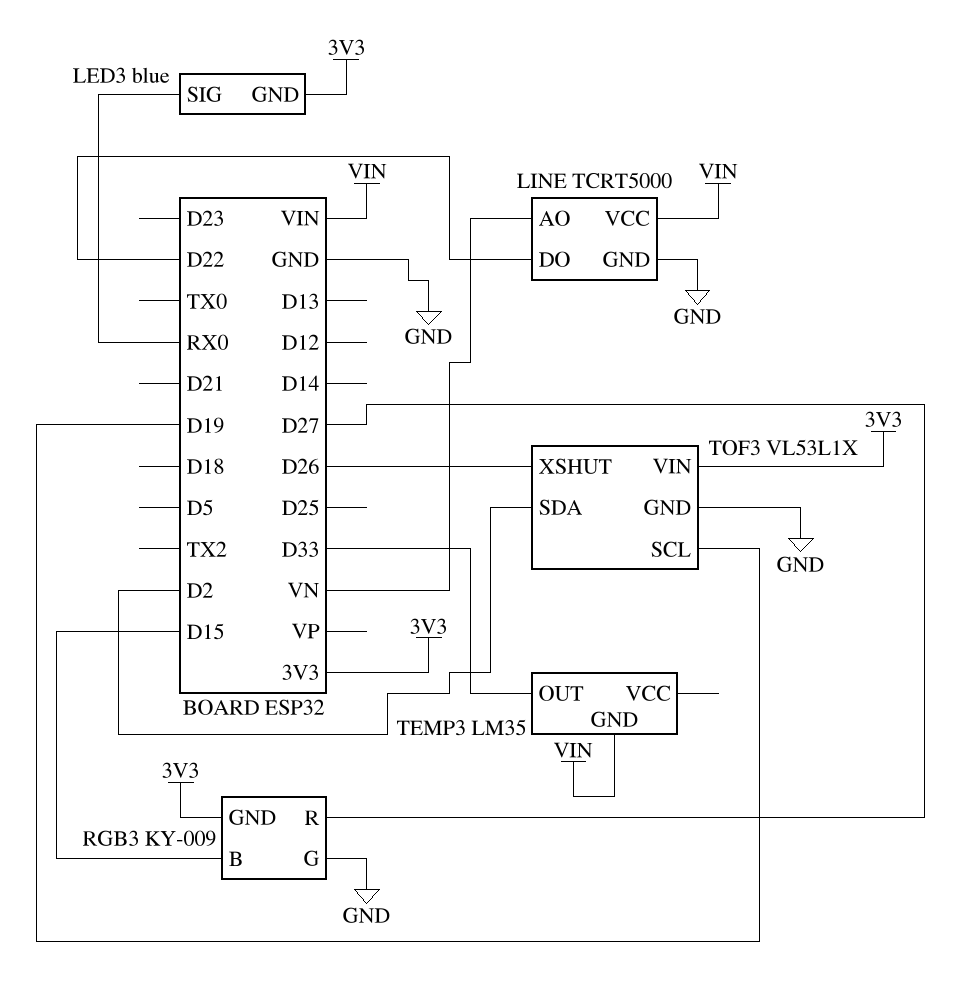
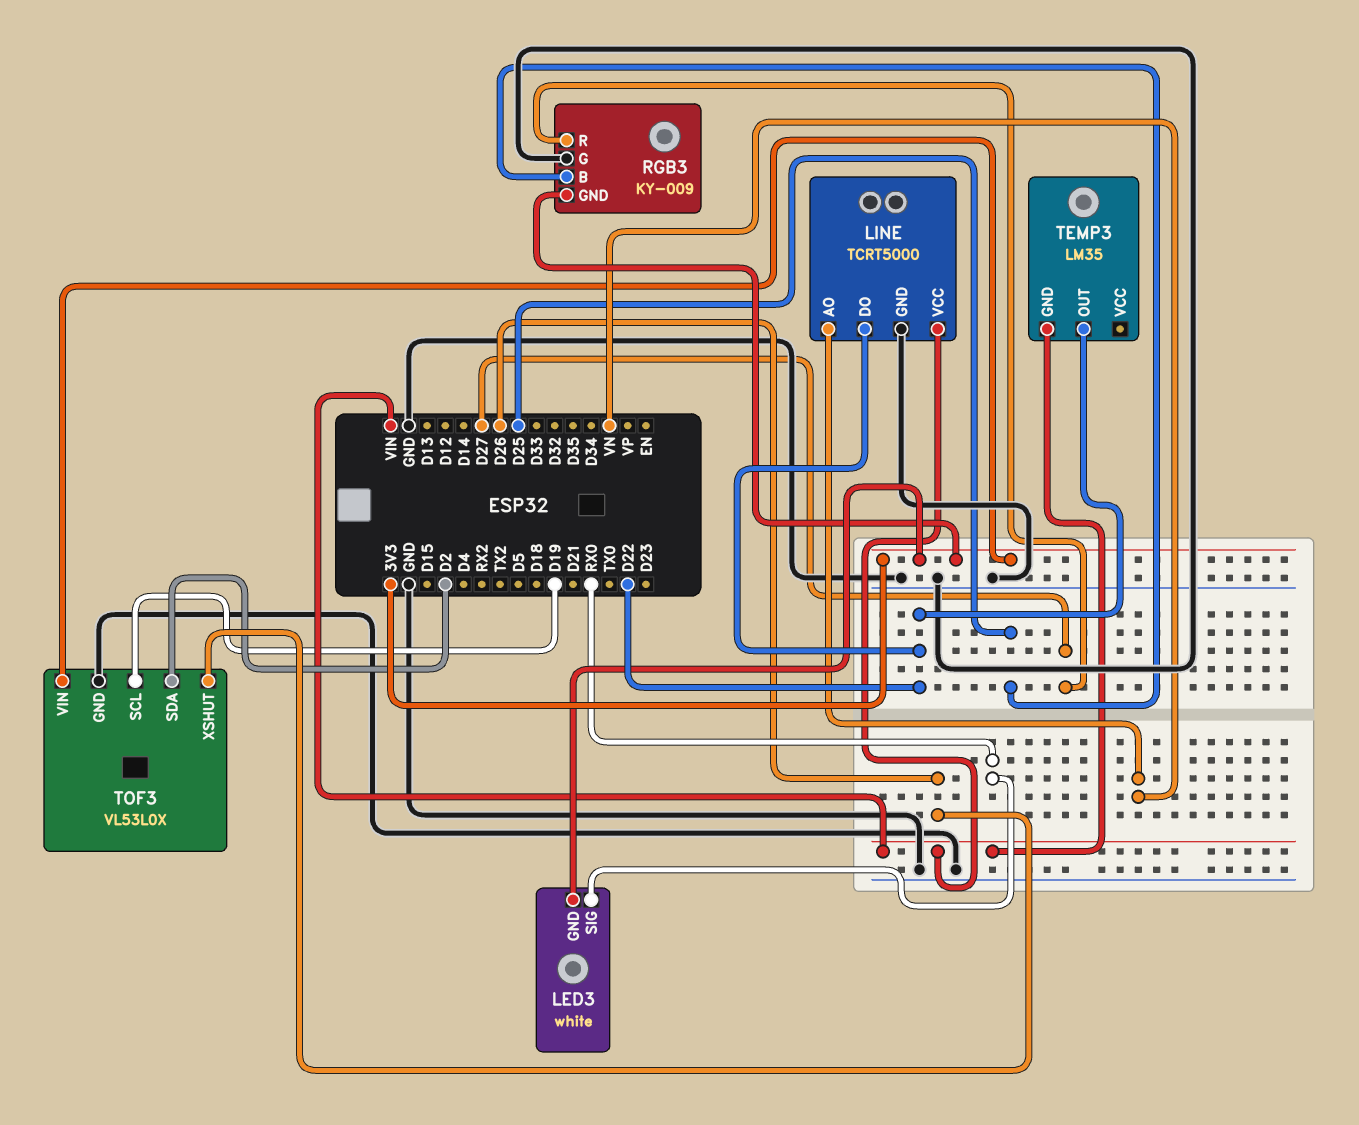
LED3: blue -> white
RGB3 pin B: D15 -> D25
TEMP3 pin OUT: D33 -> D22
TOF3: VL53L1X -> VL53L0X

